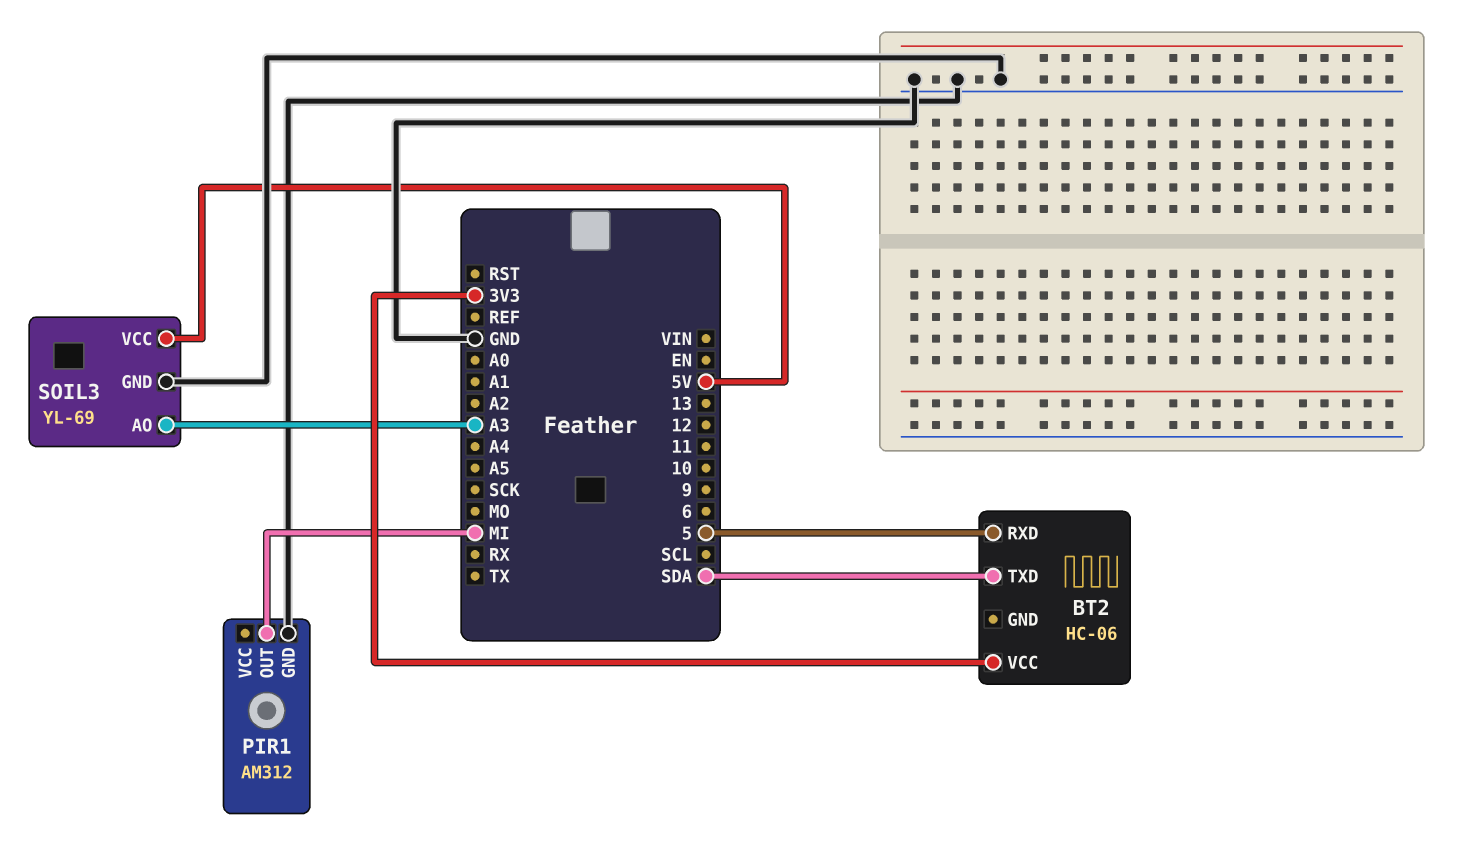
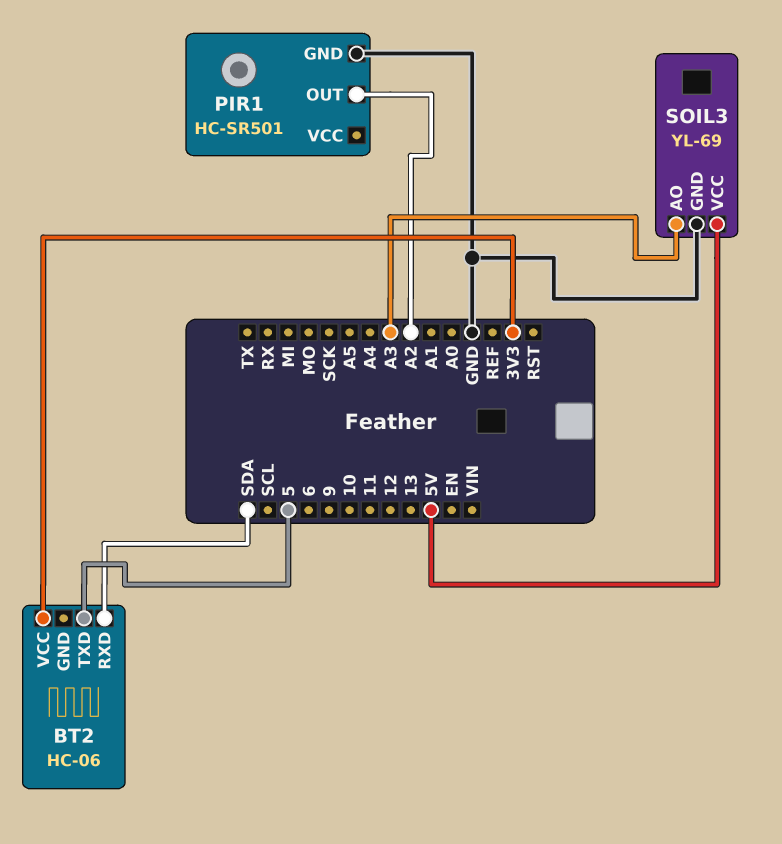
BT2 pin RXD: 5 -> SDA
BT2 pin TXD: SDA -> 5
PIR1: AM312 -> HC-SR501
PIR1 pin OUT: MI -> A2

